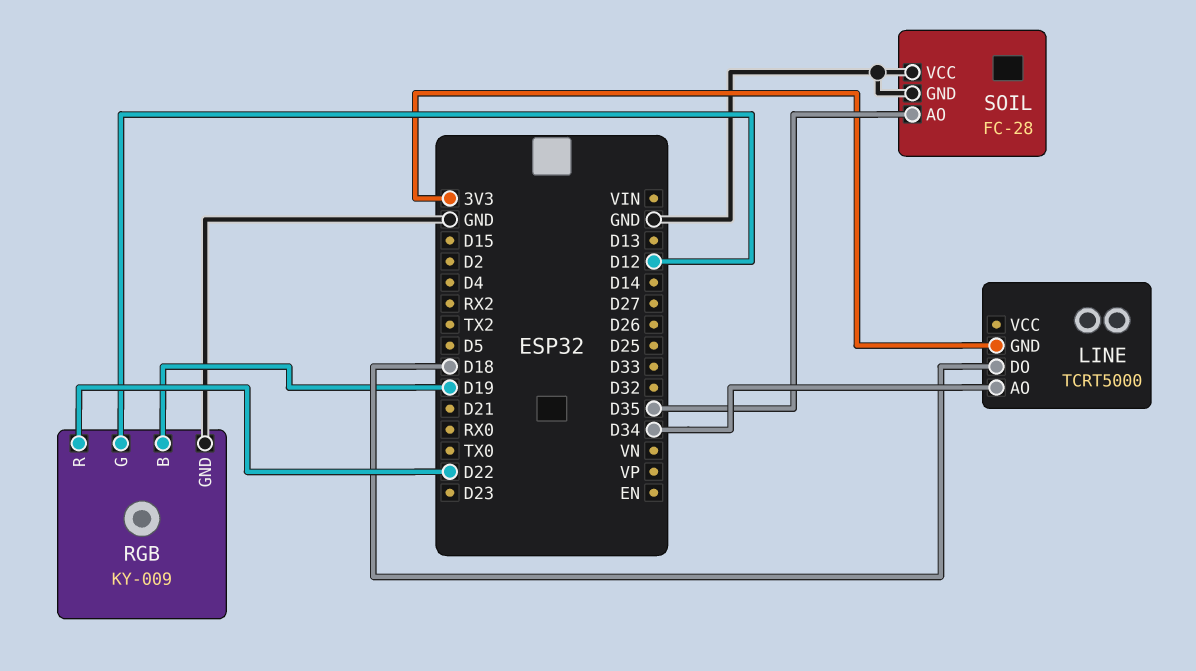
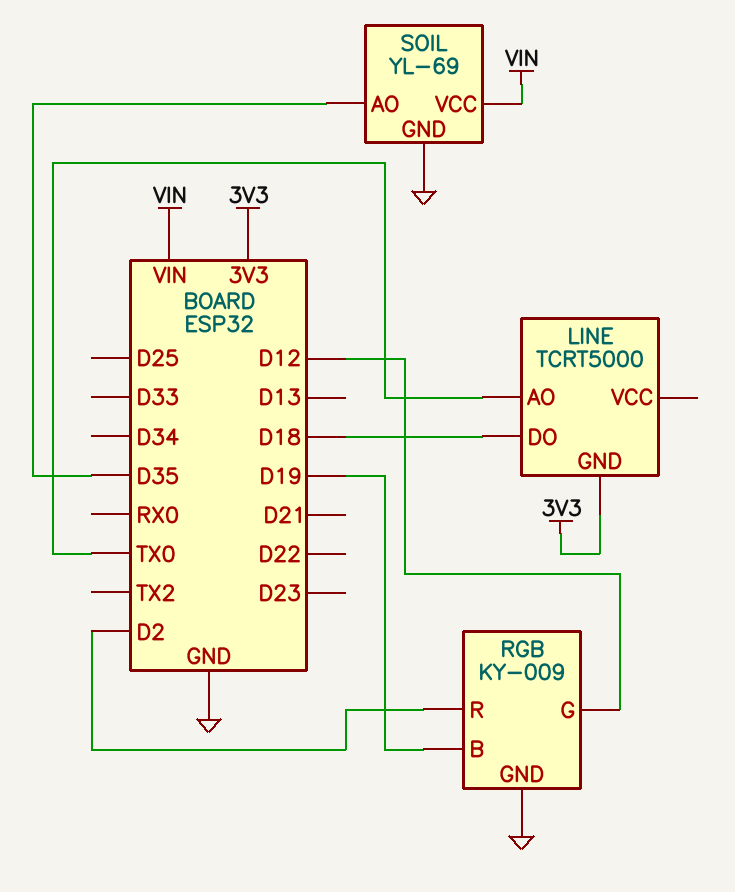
LINE pin AO: D34 -> TX0
RGB pin R: D22 -> D2
SOIL: FC-28 -> YL-69
SOIL pin VCC: GND -> VIN

